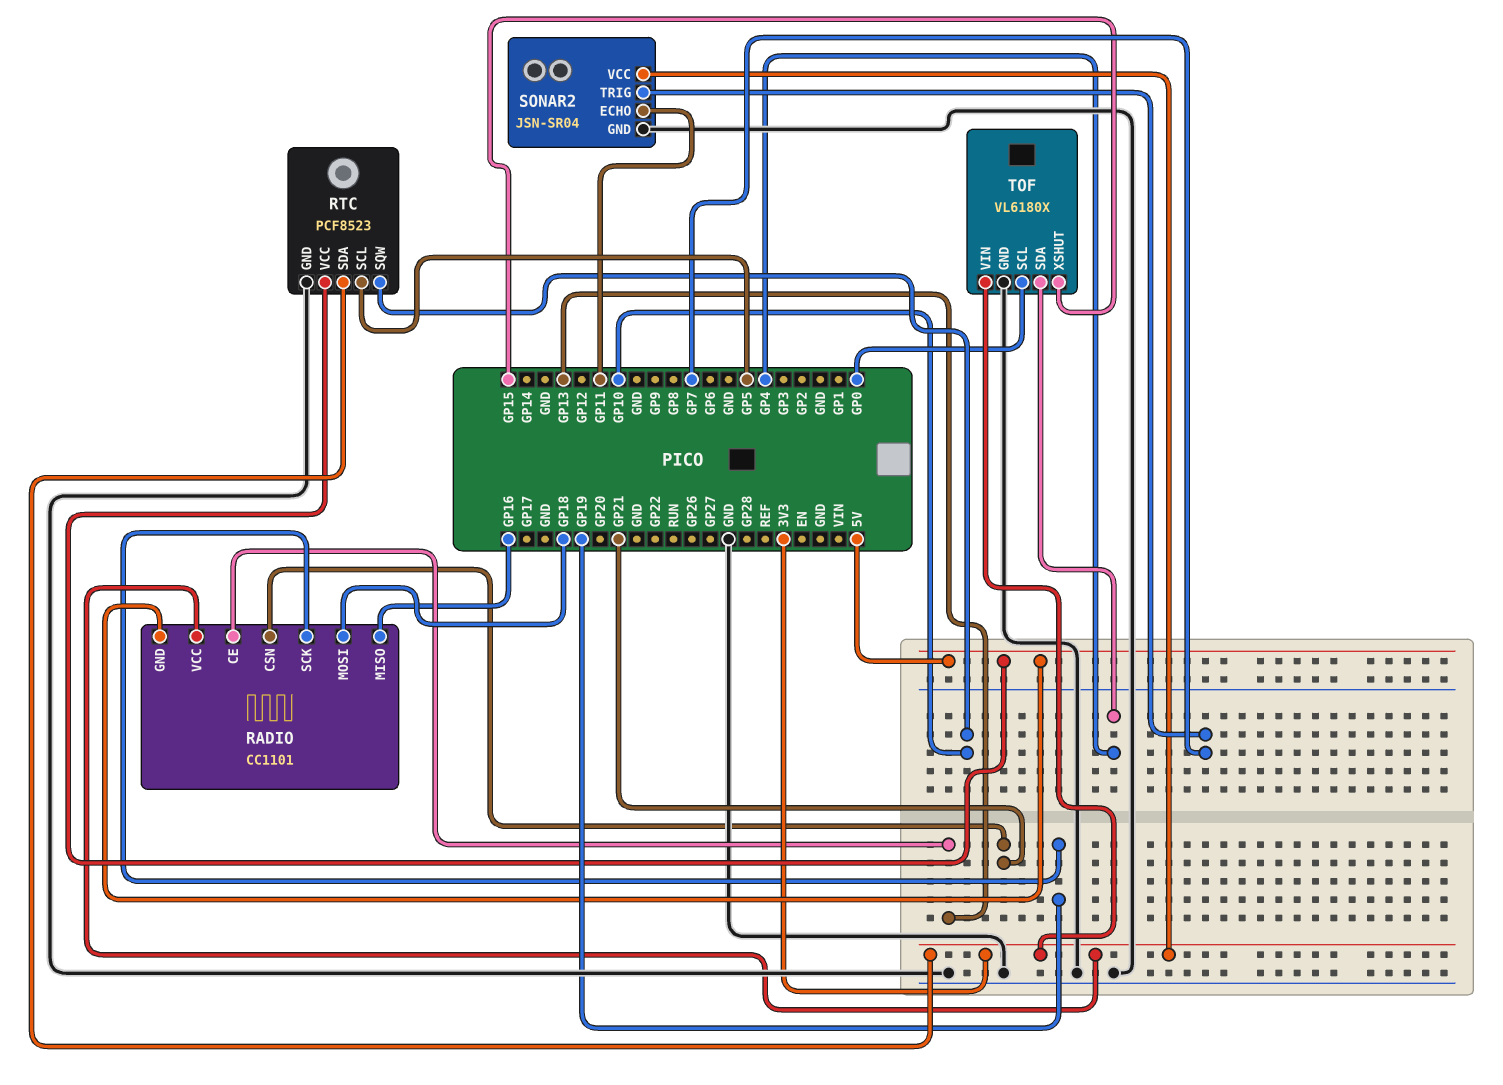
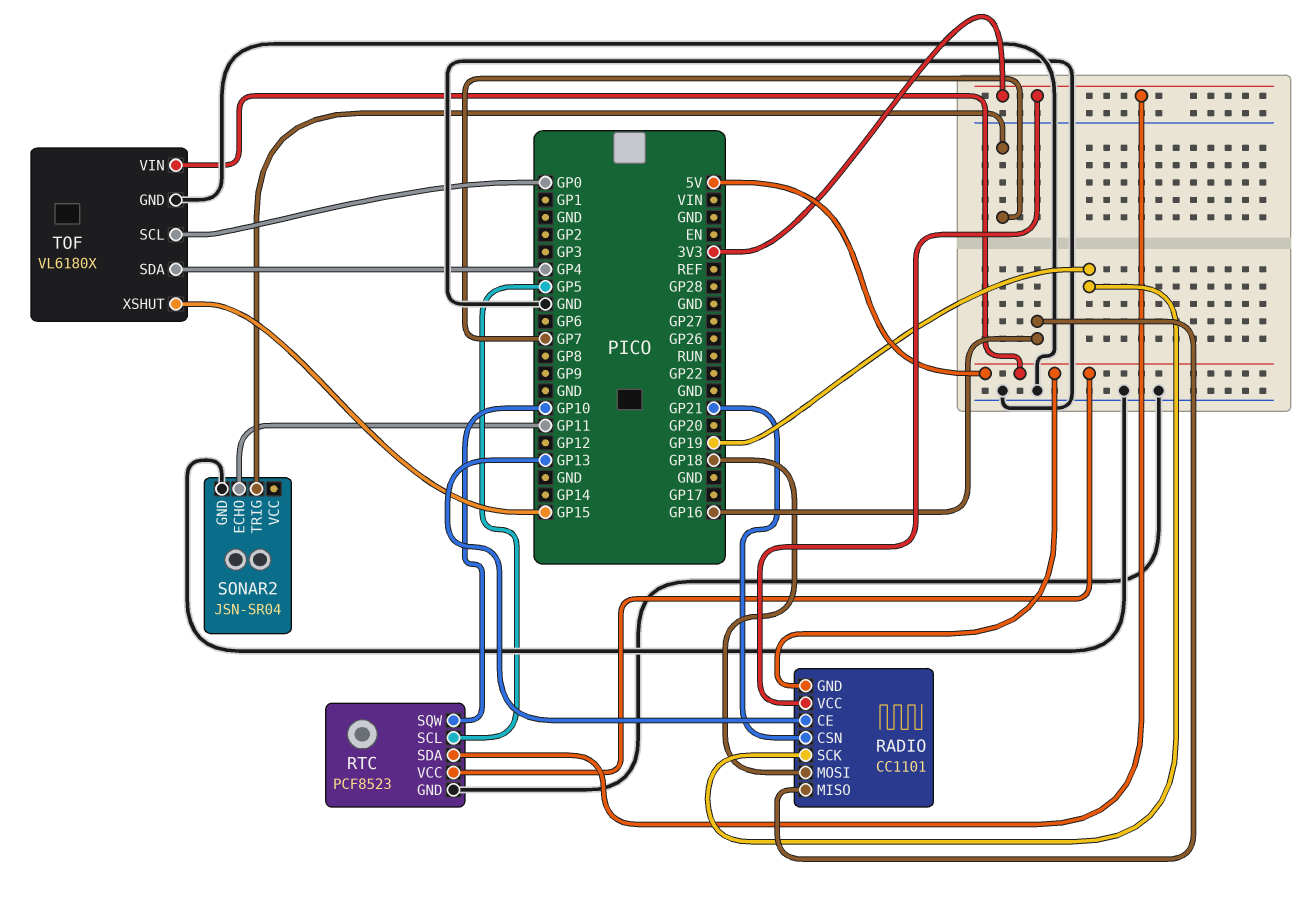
SONAR2 pin VCC: 3V3 -> none
TOF pin VIN: 3V3 -> 5V

